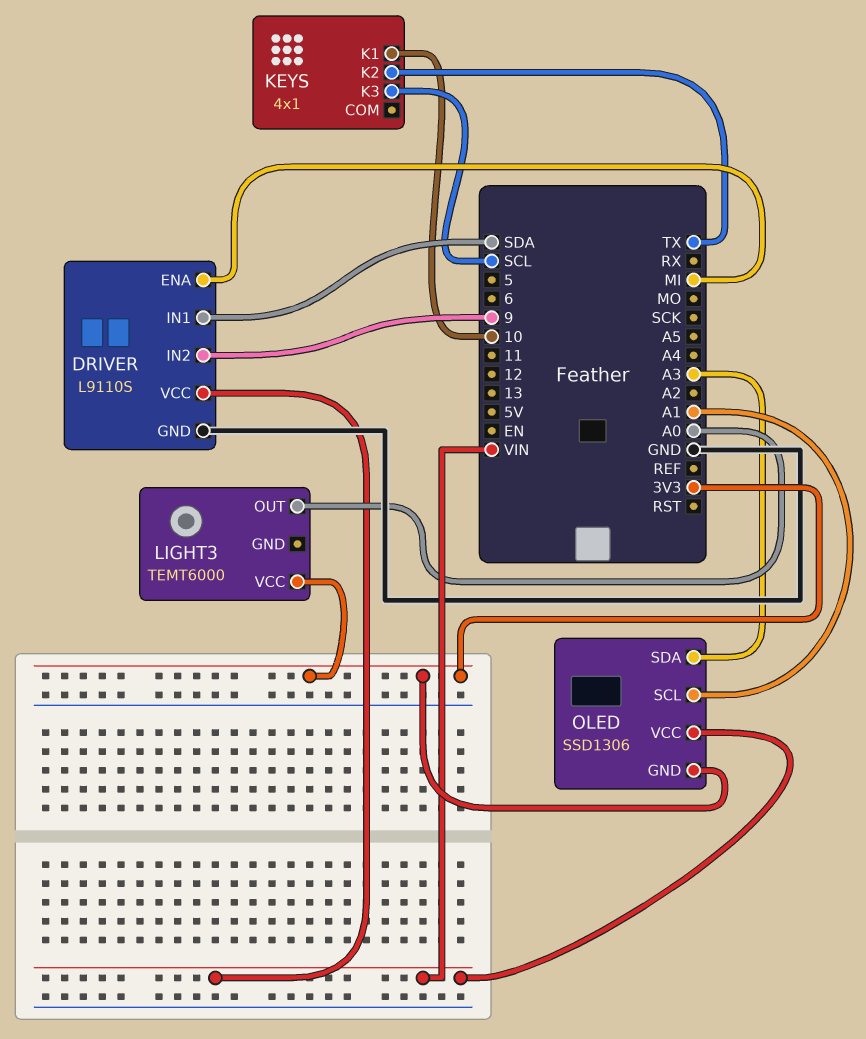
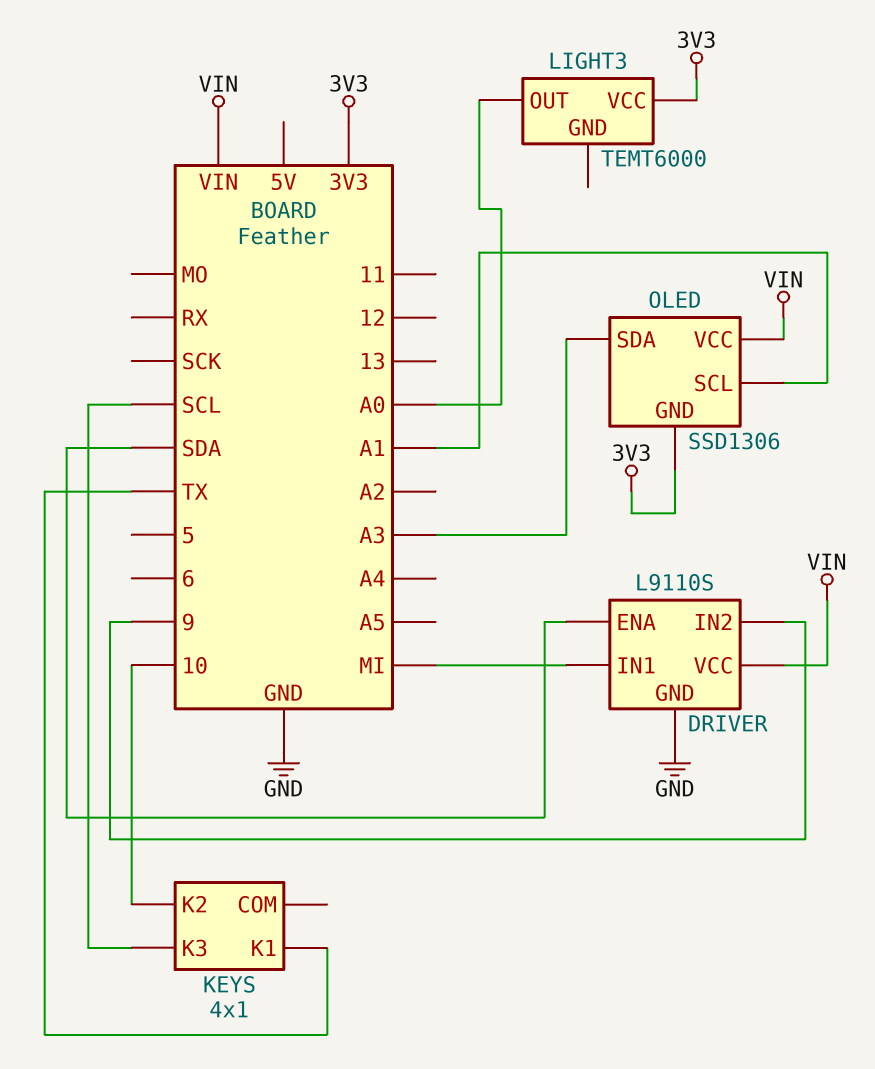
DRIVER pin ENA: MI -> SDA
DRIVER pin IN1: SDA -> MI
KEYS pin K1: 10 -> TX
KEYS pin K2: TX -> 10

